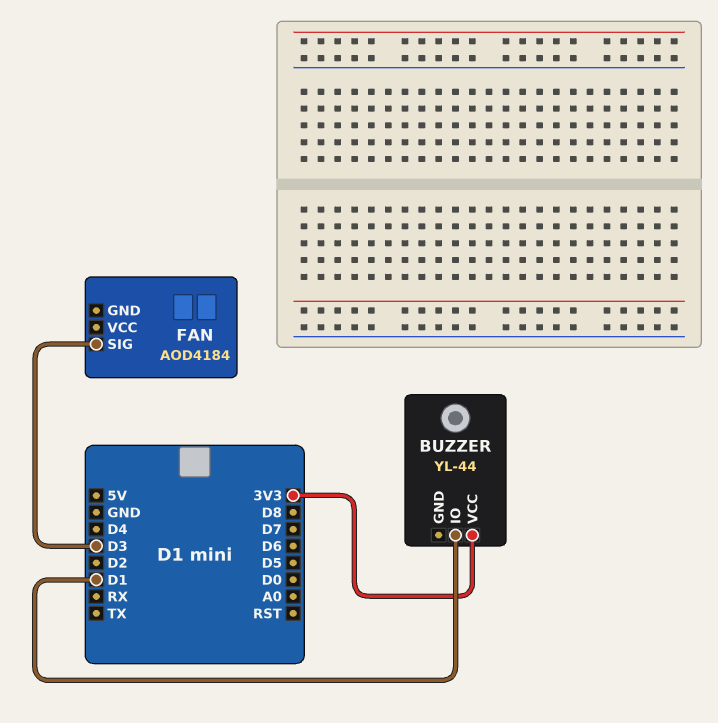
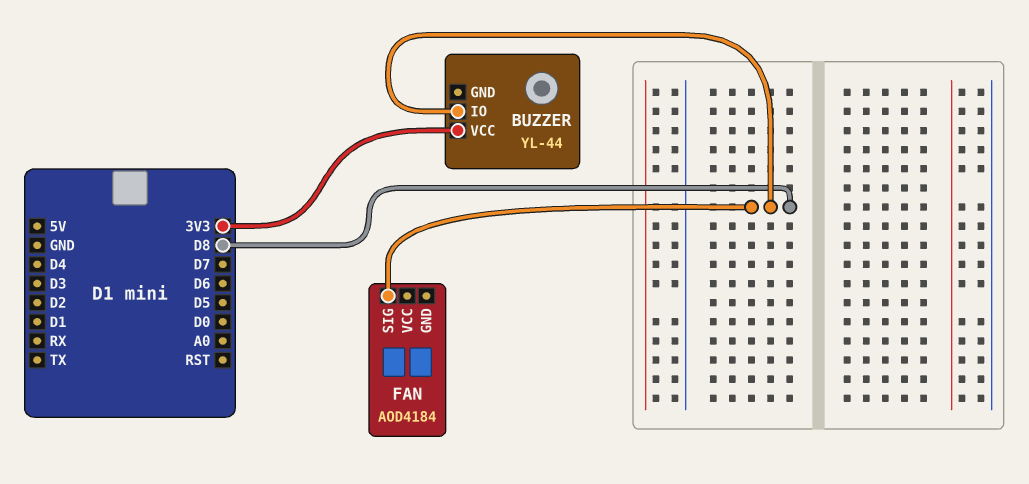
BUZZER pin IO: D1 -> D8
FAN pin SIG: D3 -> D8

